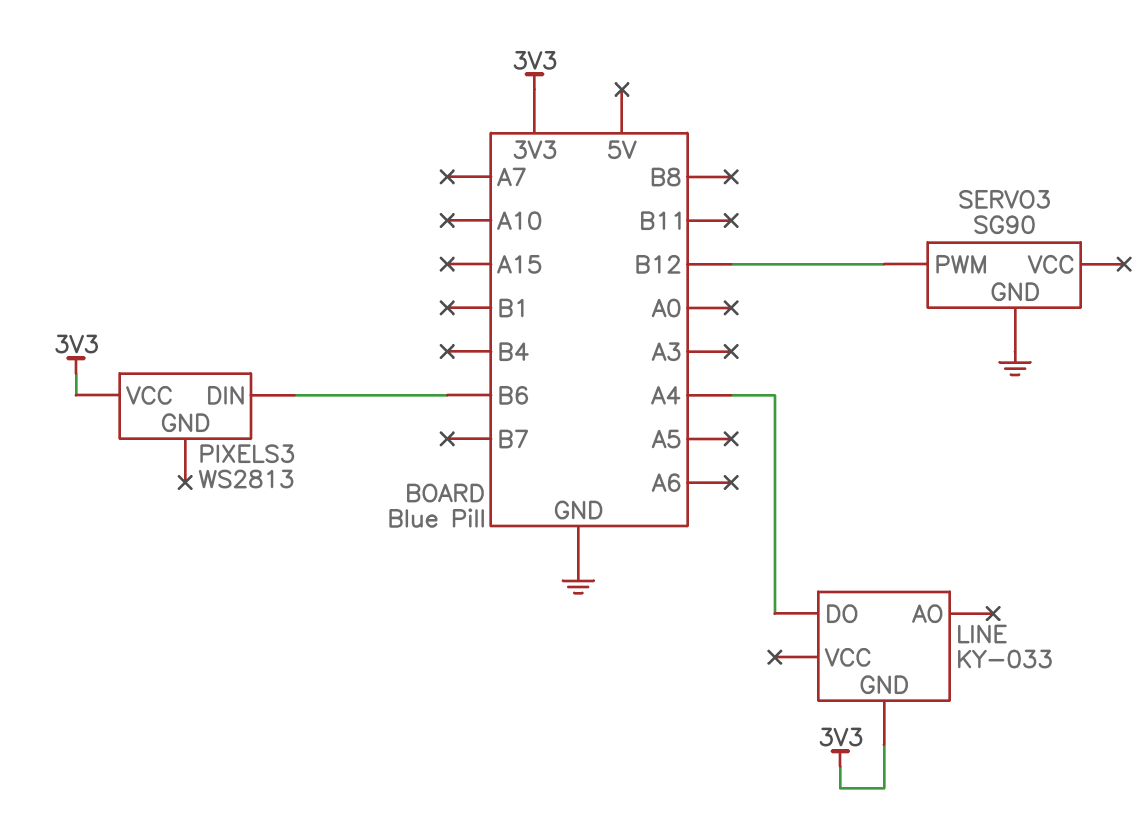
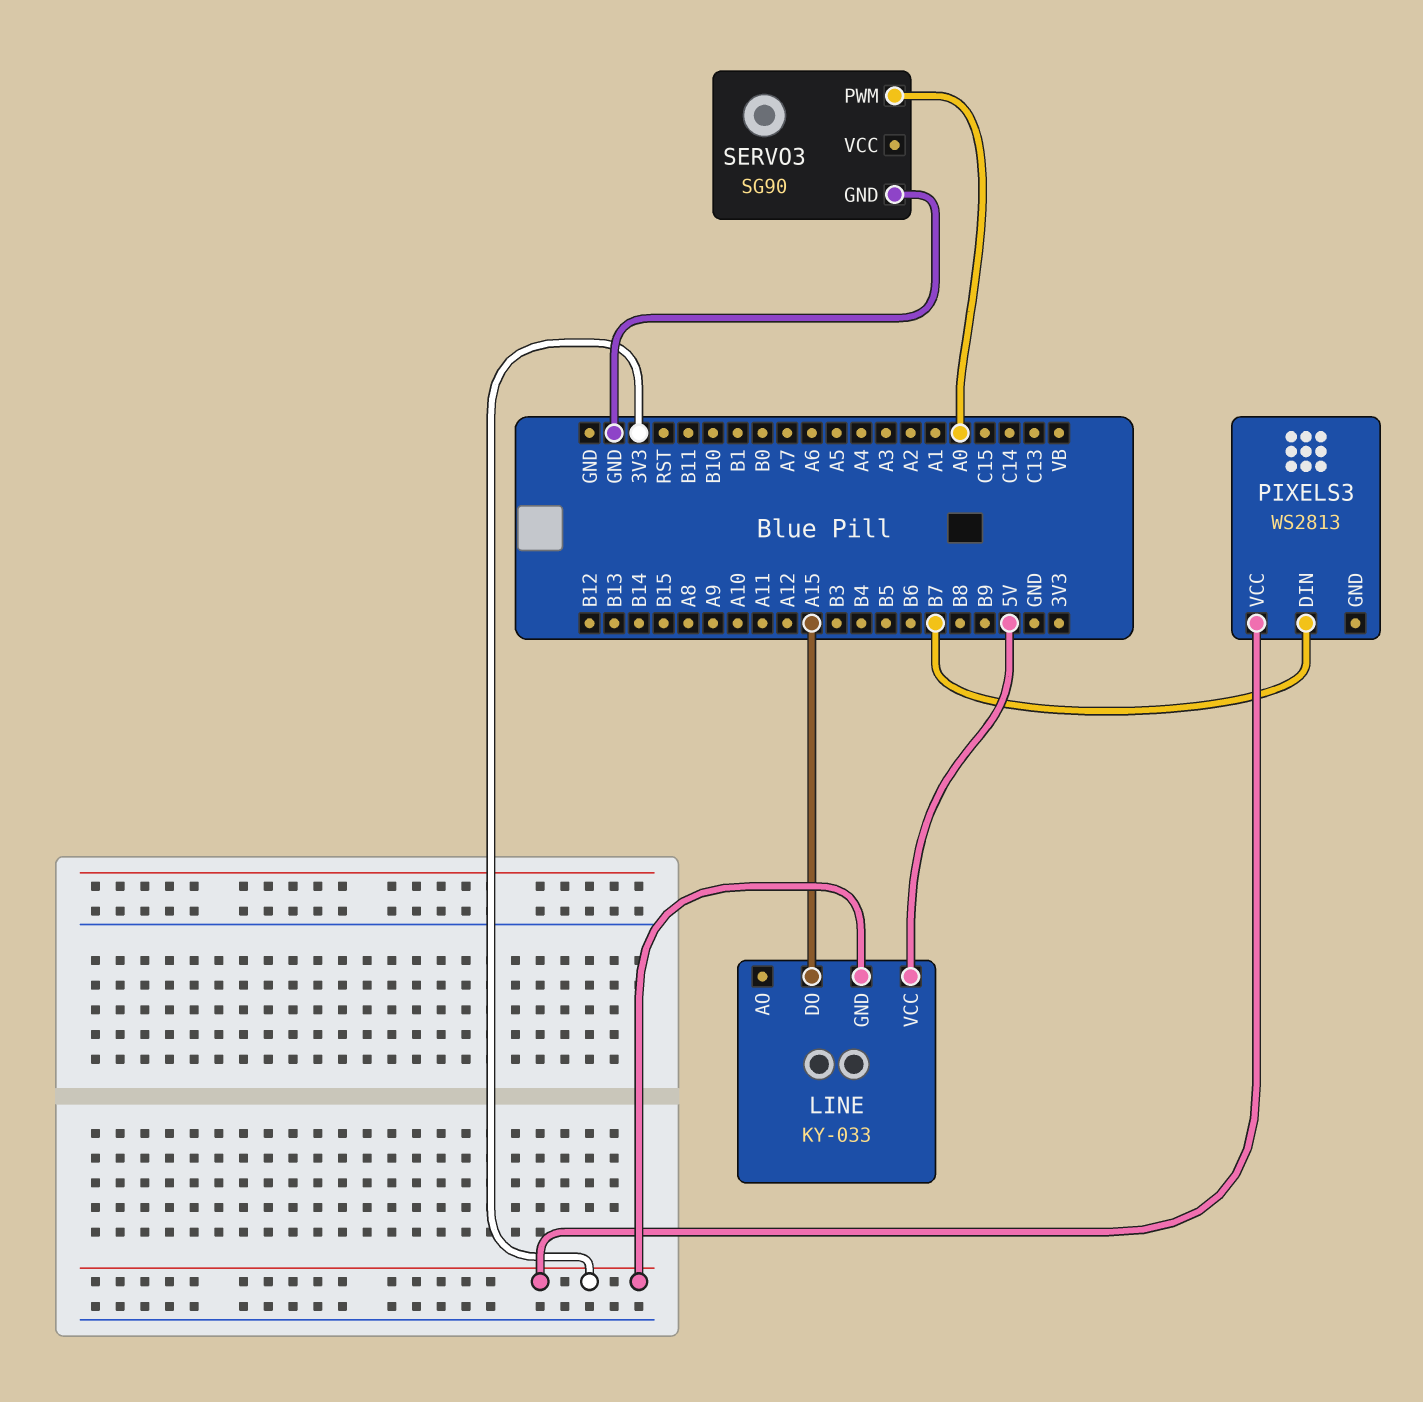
LINE pin DO: A4 -> A15
LINE pin VCC: none -> 5V
PIXELS3 pin DIN: B6 -> B7
SERVO3 pin PWM: B12 -> A0

